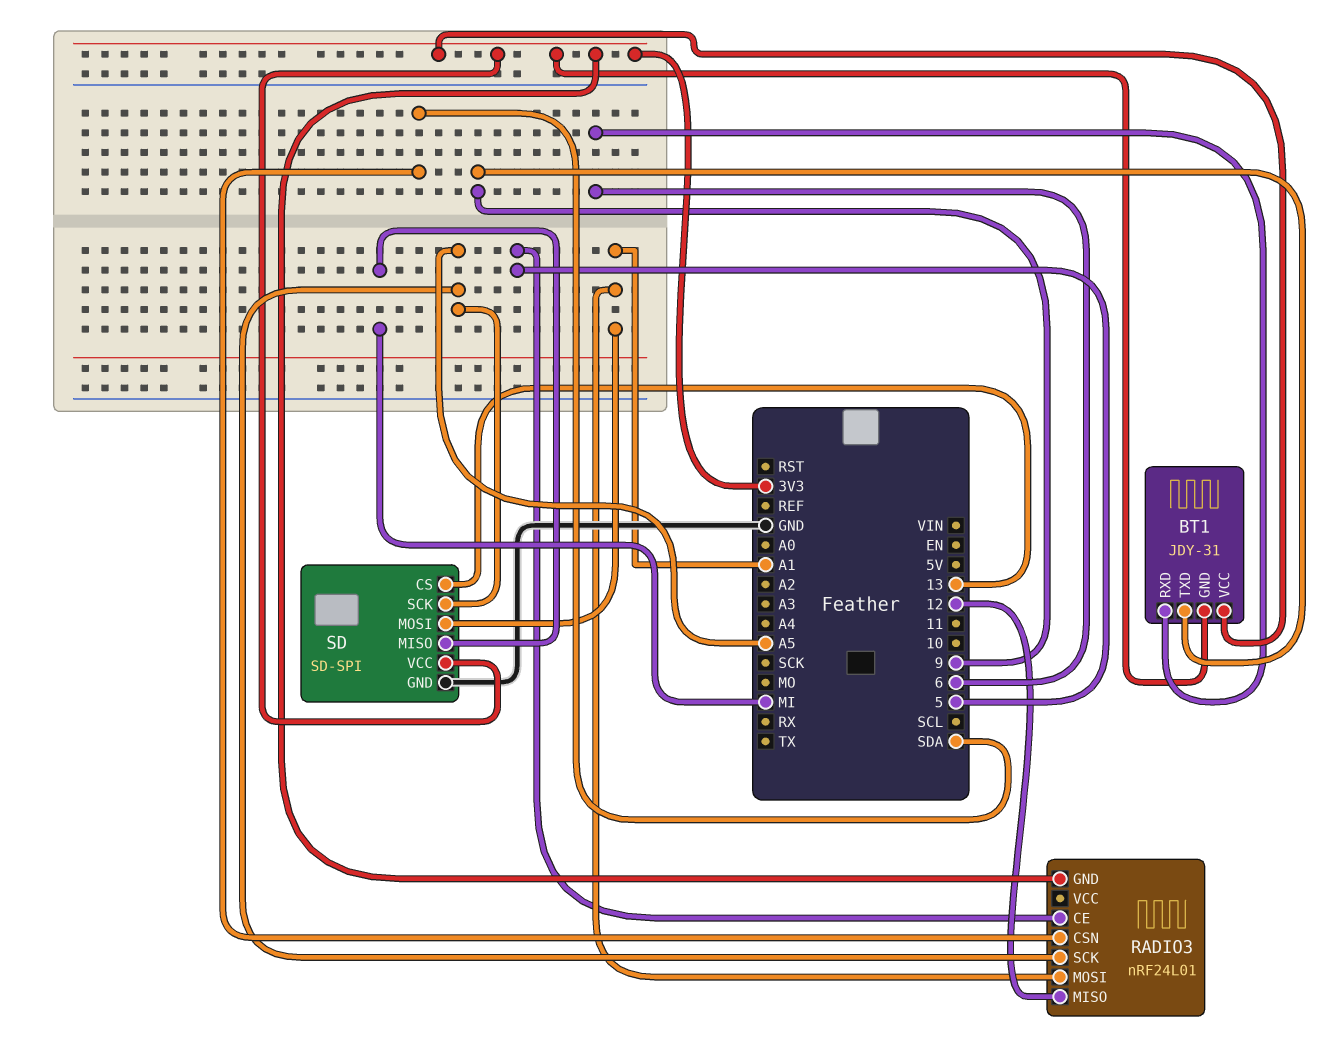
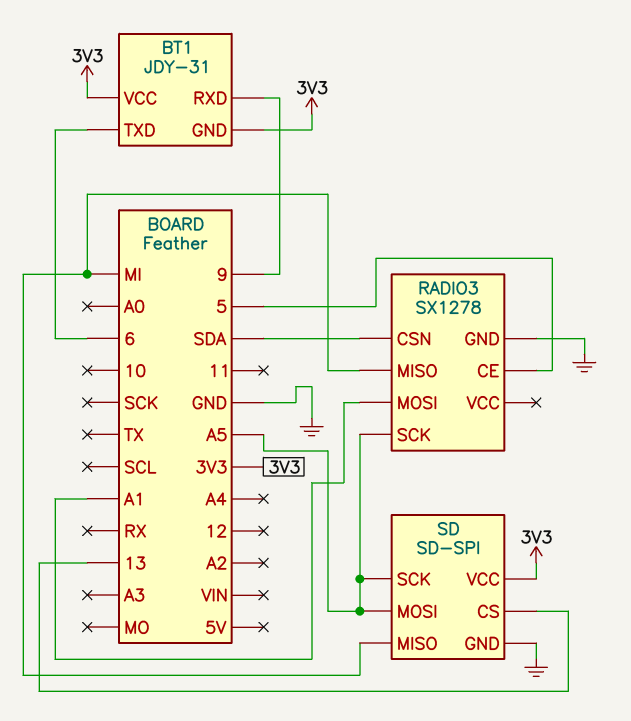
BT1 pin RXD: 6 -> 9
BT1 pin TXD: 9 -> 6
RADIO3: nRF24L01 -> SX1278
RADIO3 pin GND: 3V3 -> GND
RADIO3 pin MISO: 12 -> MI
SD pin MOSI: A1 -> A5

